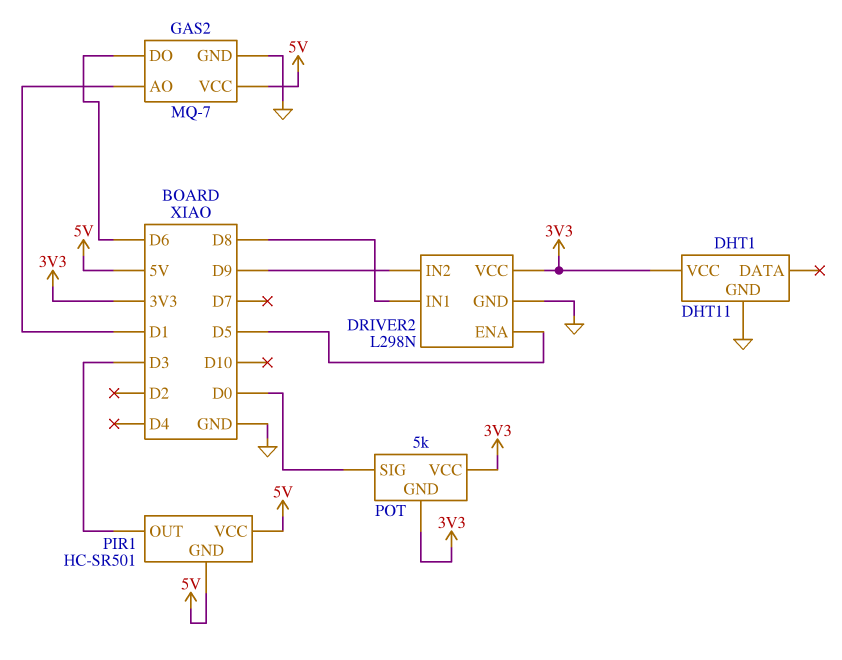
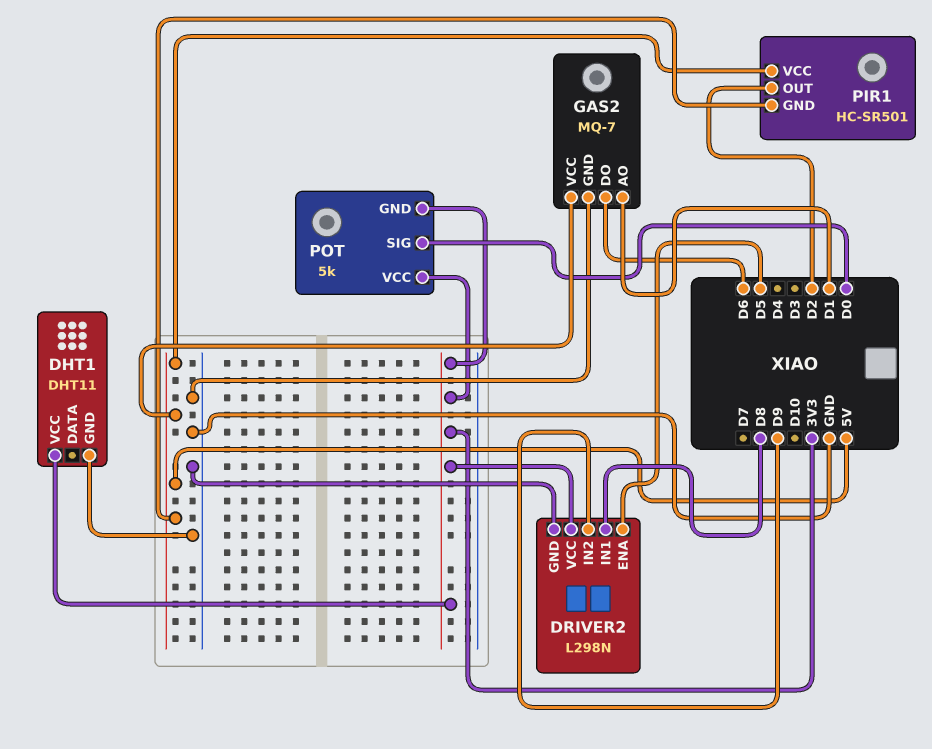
PIR1 pin OUT: D3 -> D2

